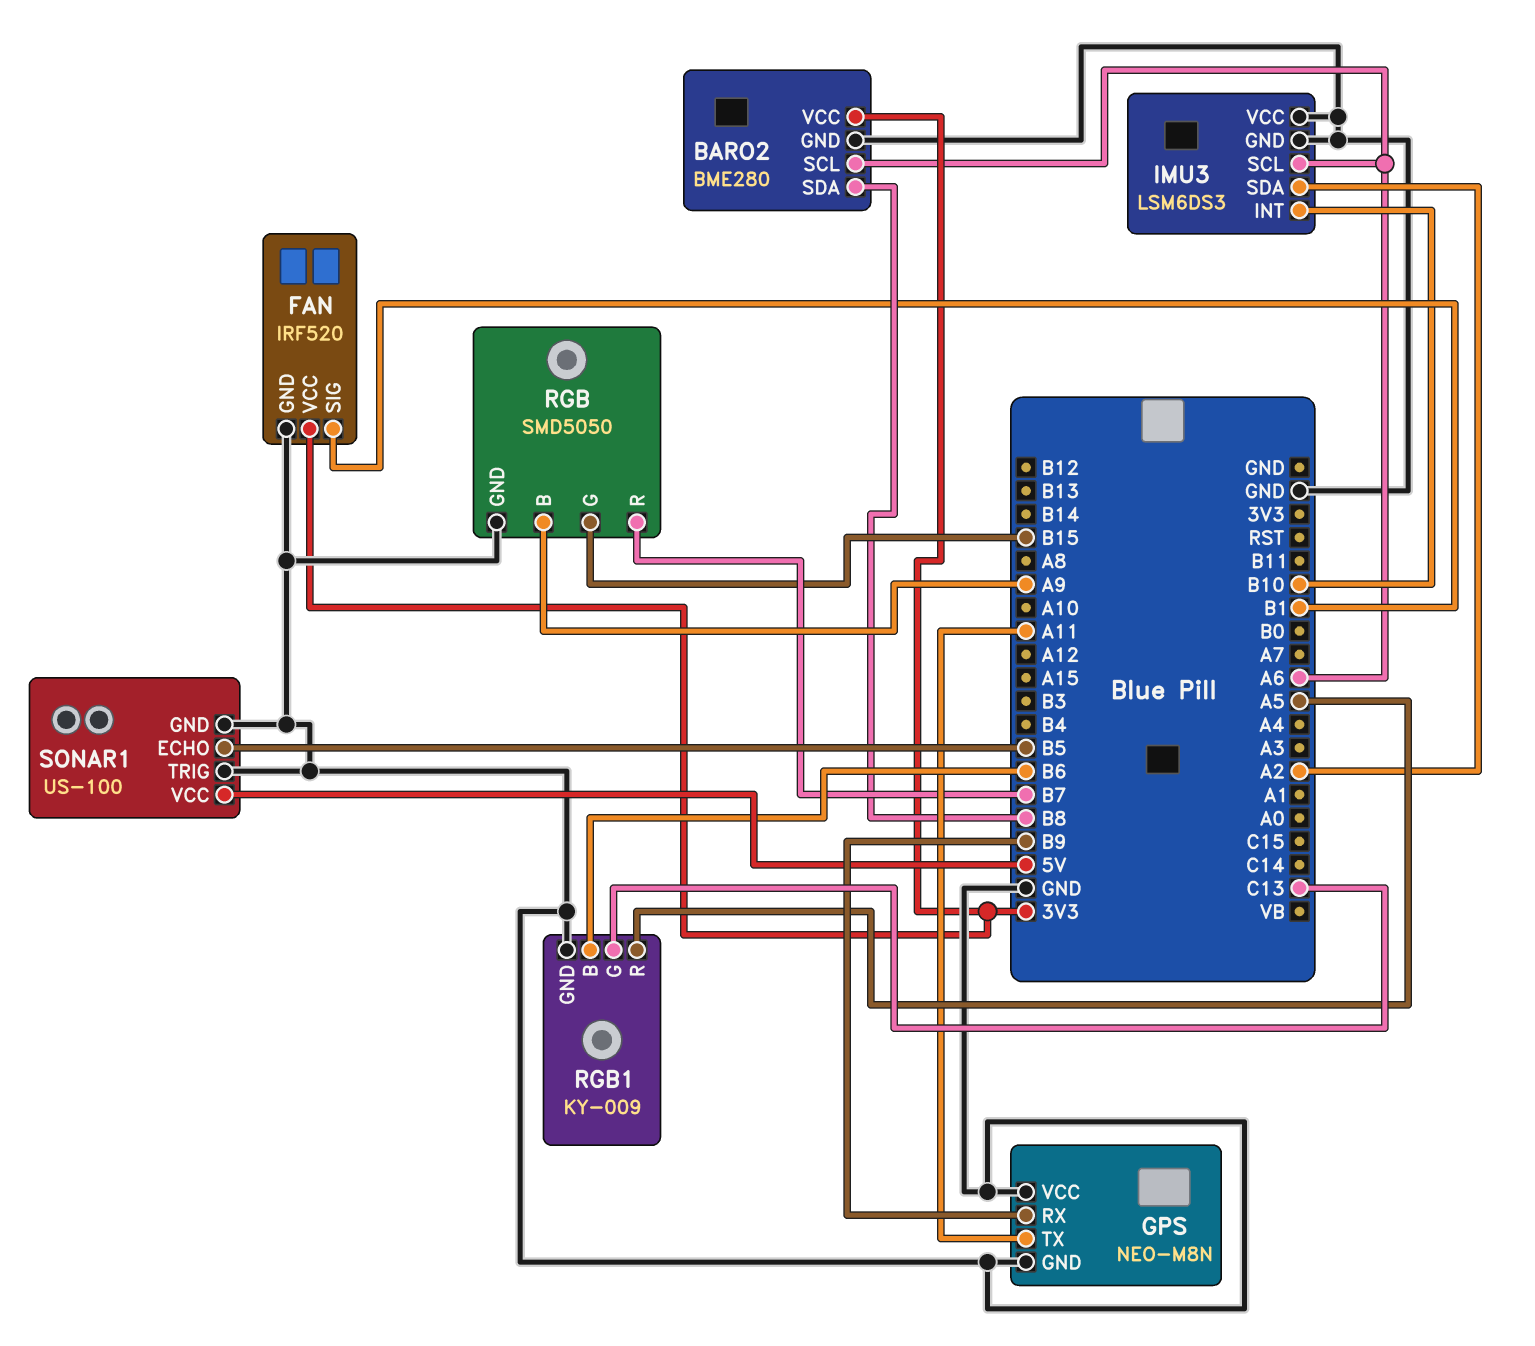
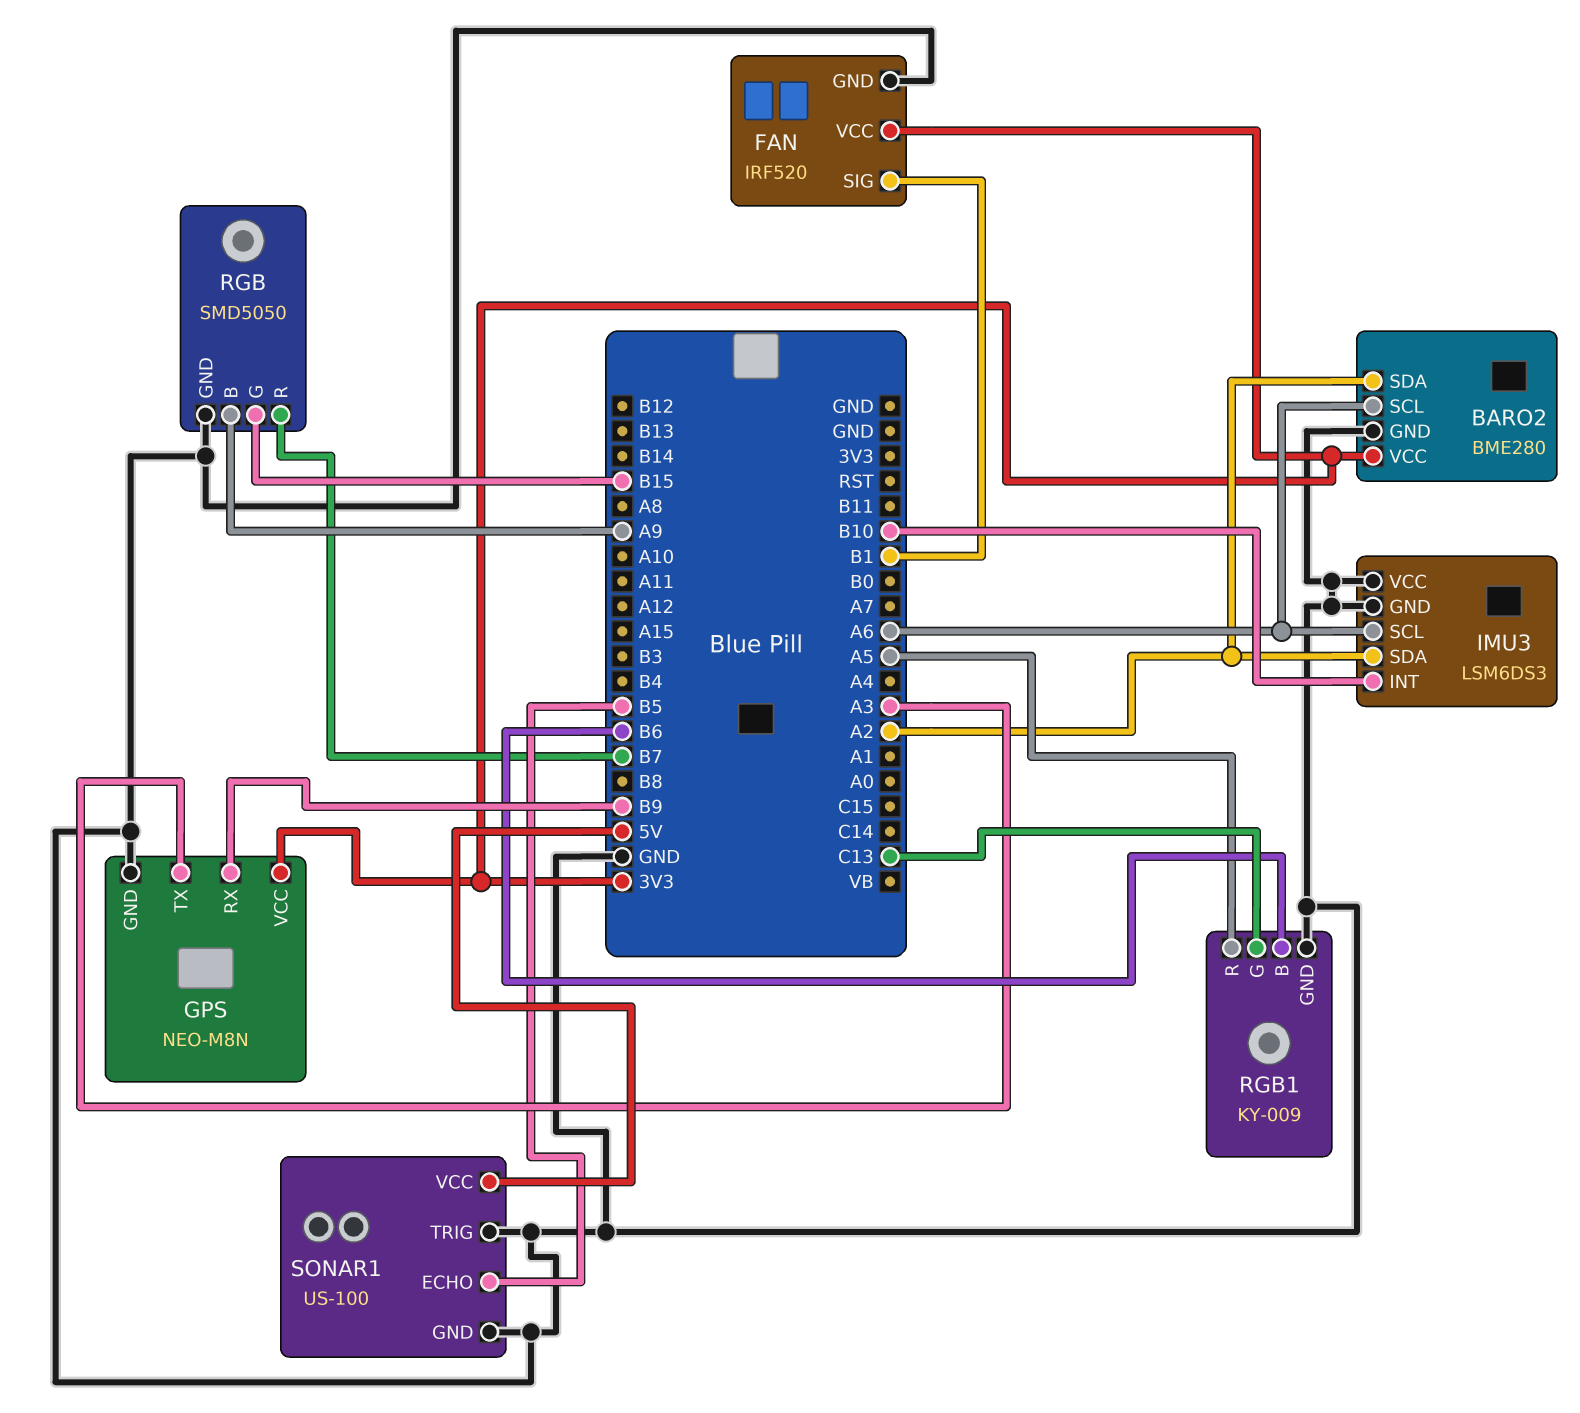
BARO2 pin SDA: B8 -> A2
GPS pin TX: A11 -> A3
GPS pin VCC: GND -> 3V3

